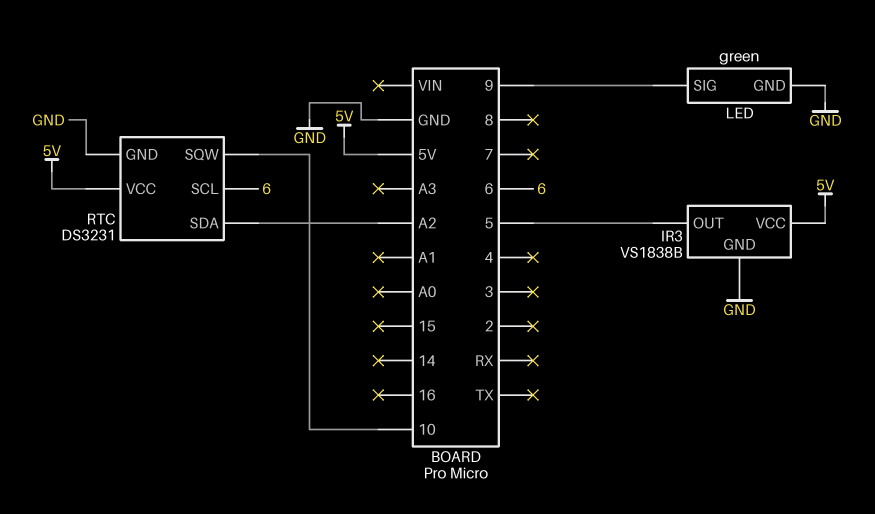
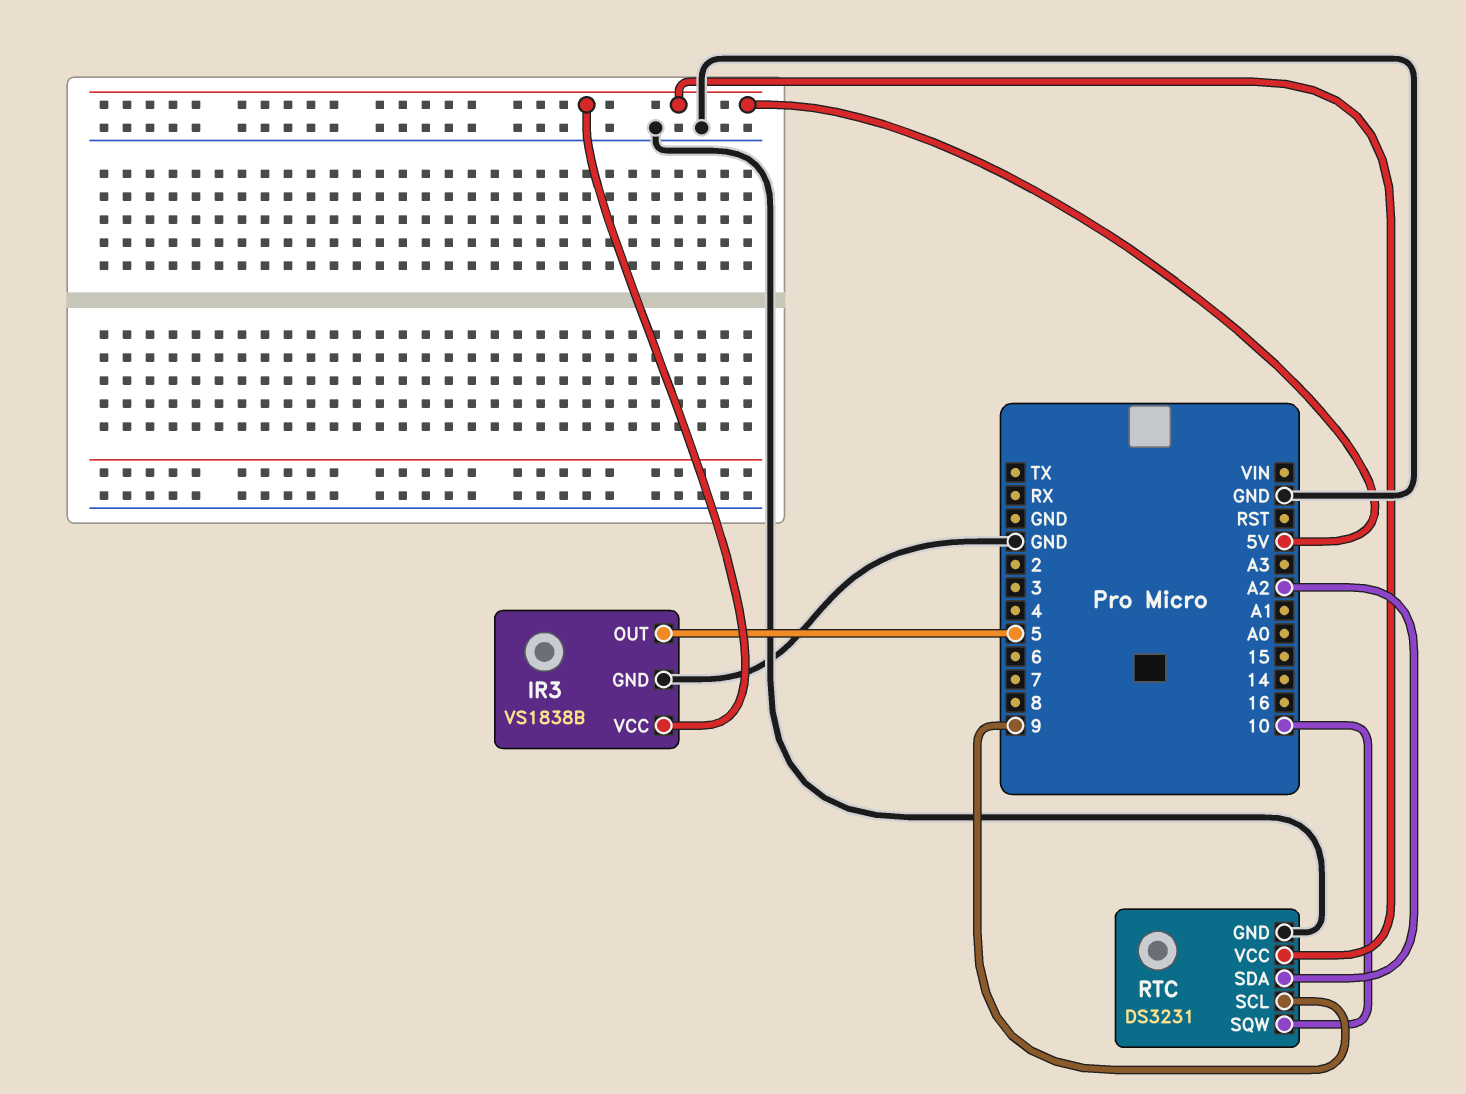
LED: green -> none
LED pin GND: GND -> none
LED pin SIG: 9 -> none
RTC pin SCL: 6 -> 9

